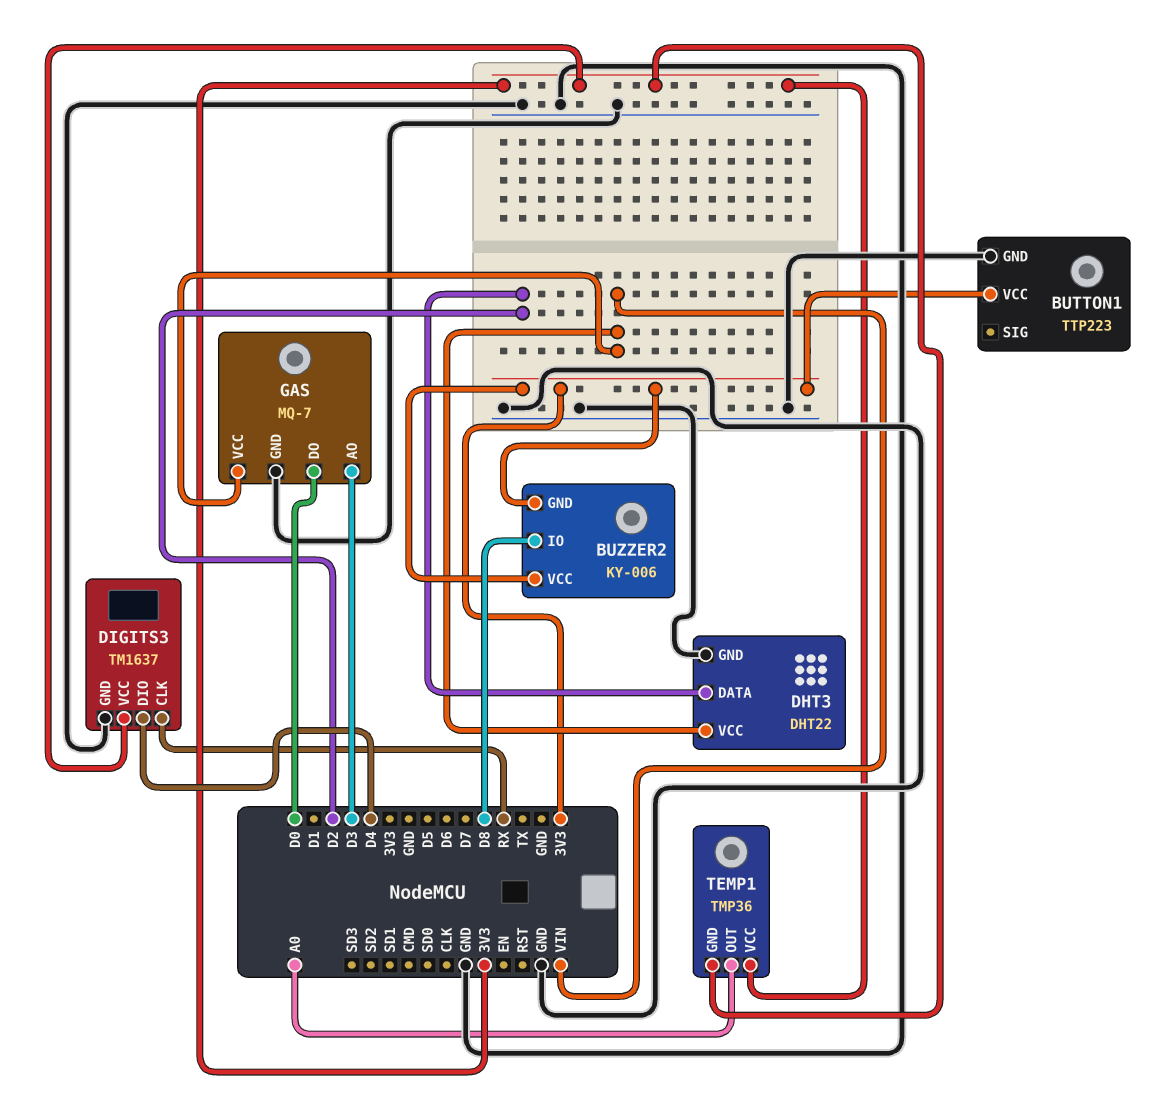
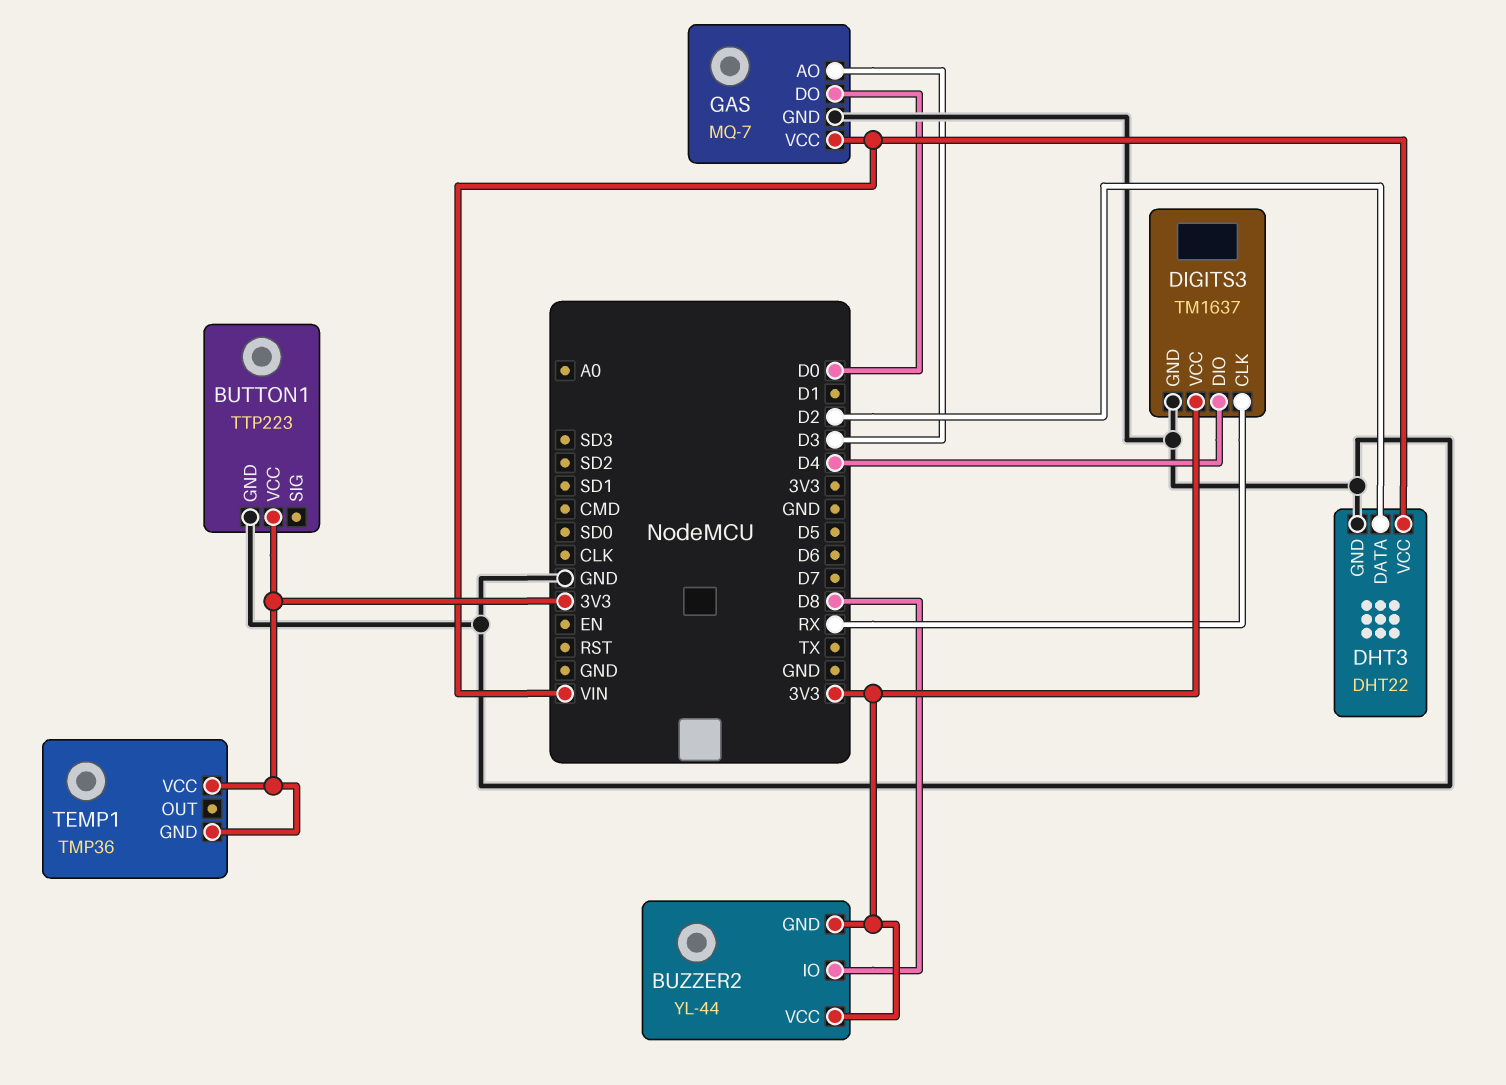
BUZZER2: KY-006 -> YL-44
TEMP1 pin OUT: A0 -> none

